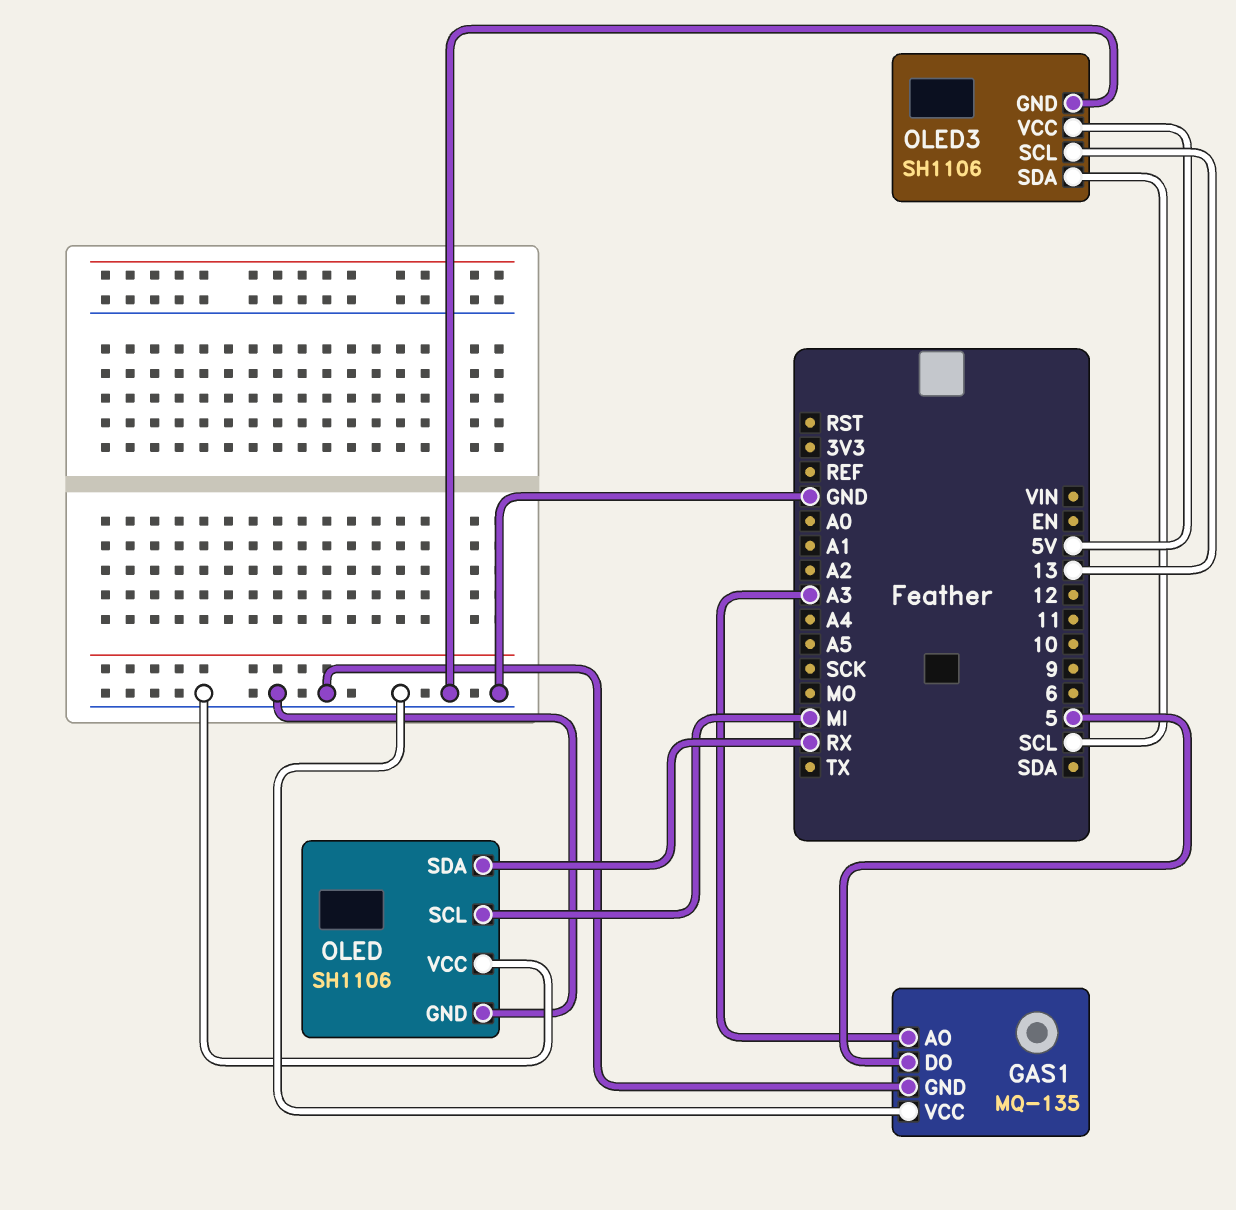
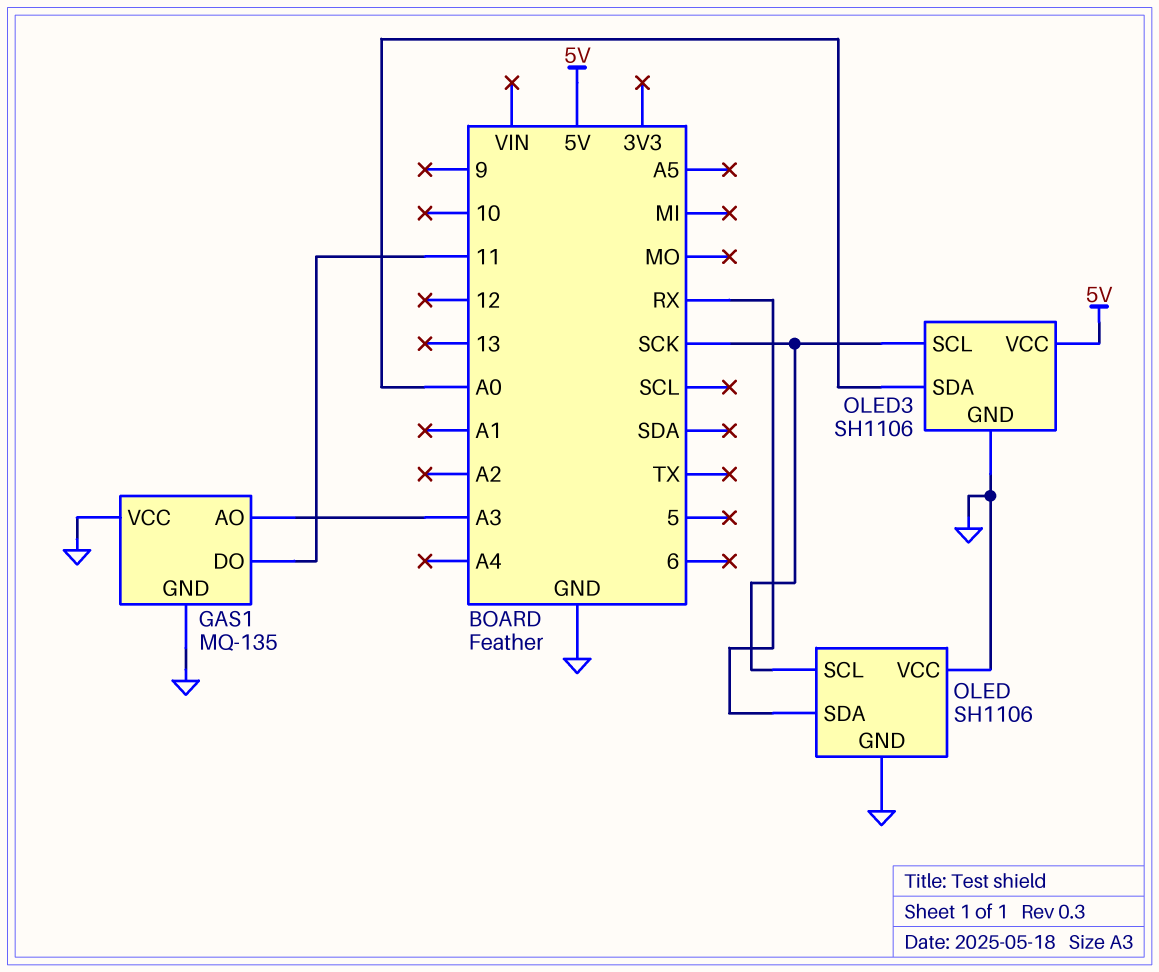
GAS1 pin DO: 5 -> 11
OLED pin SCL: MI -> SCK
OLED3 pin SCL: 13 -> SCK
OLED3 pin SDA: SCL -> A0

